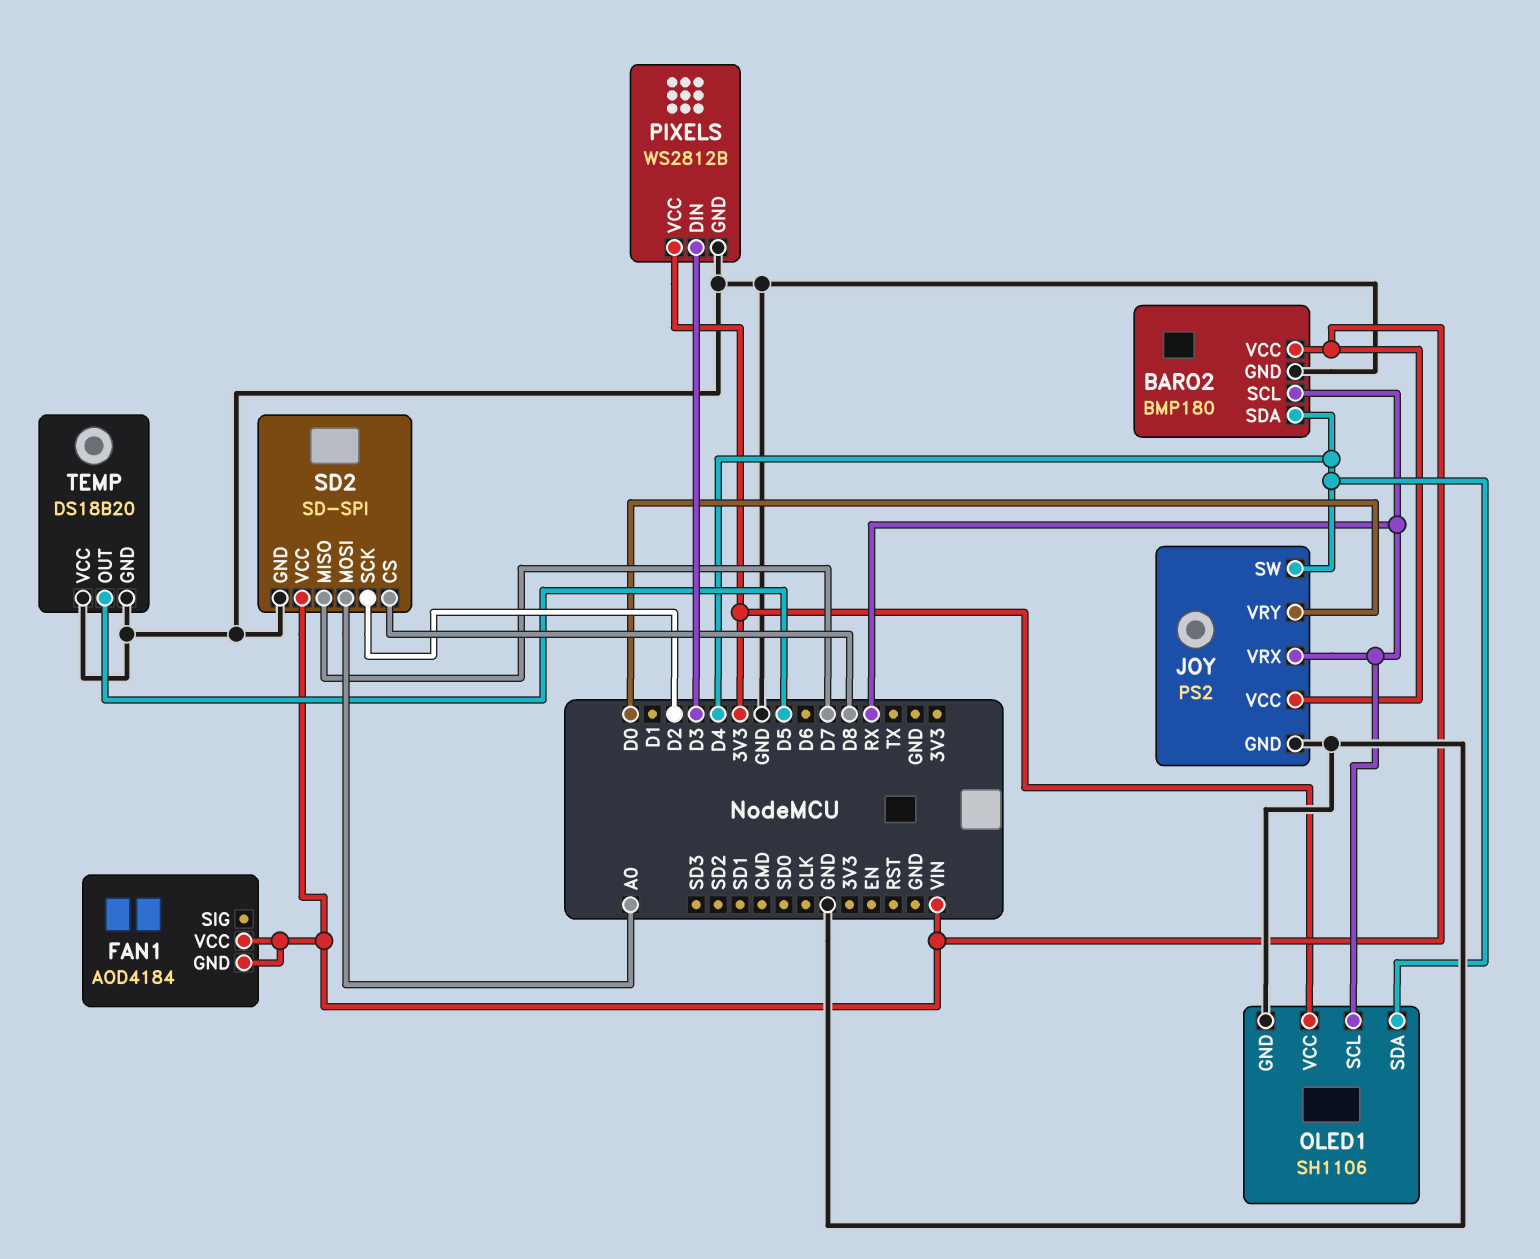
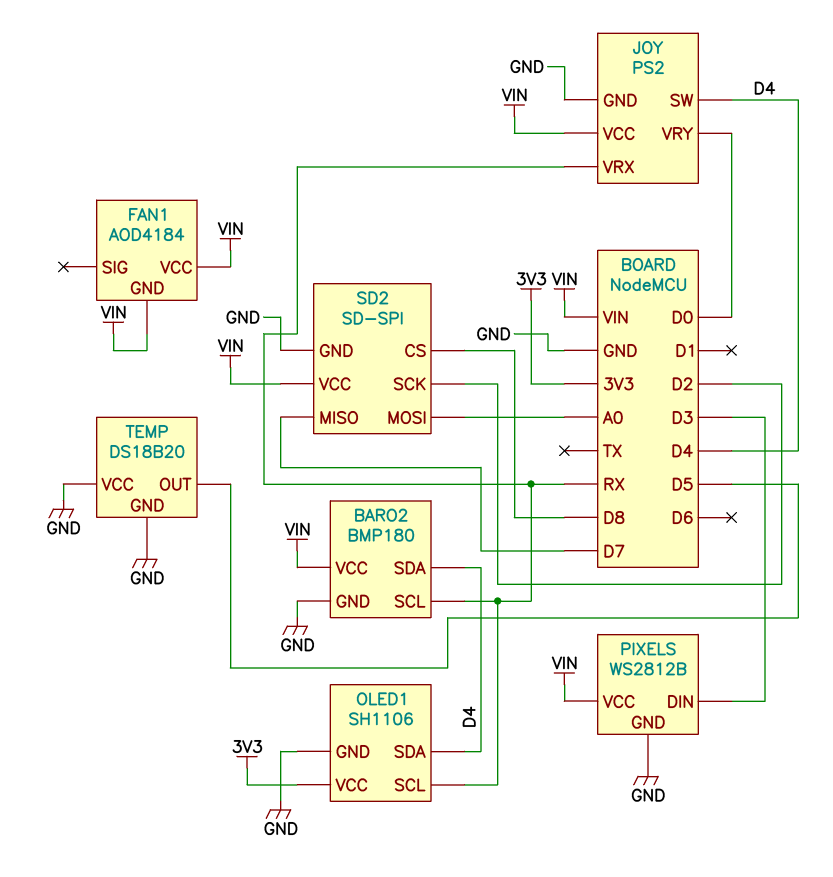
PIXELS pin VCC: 3V3 -> VIN

